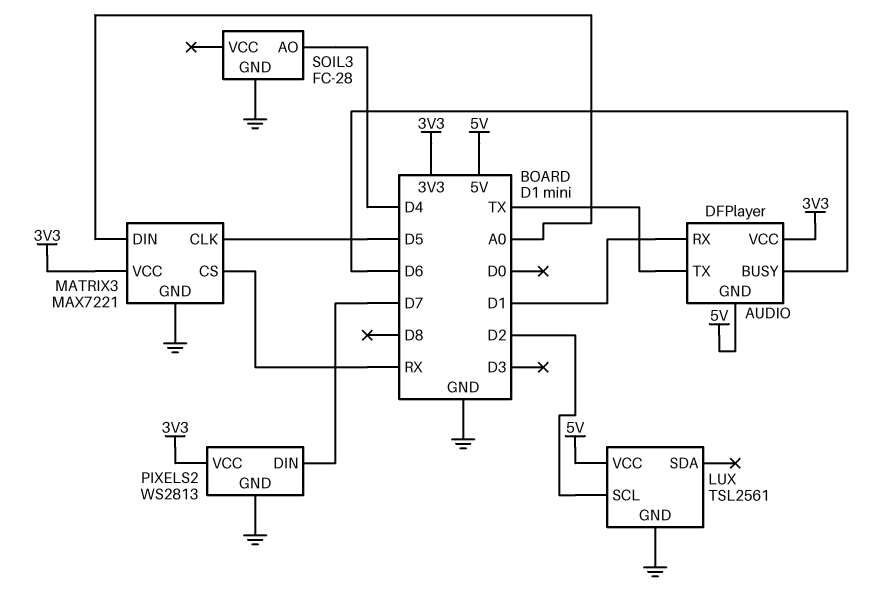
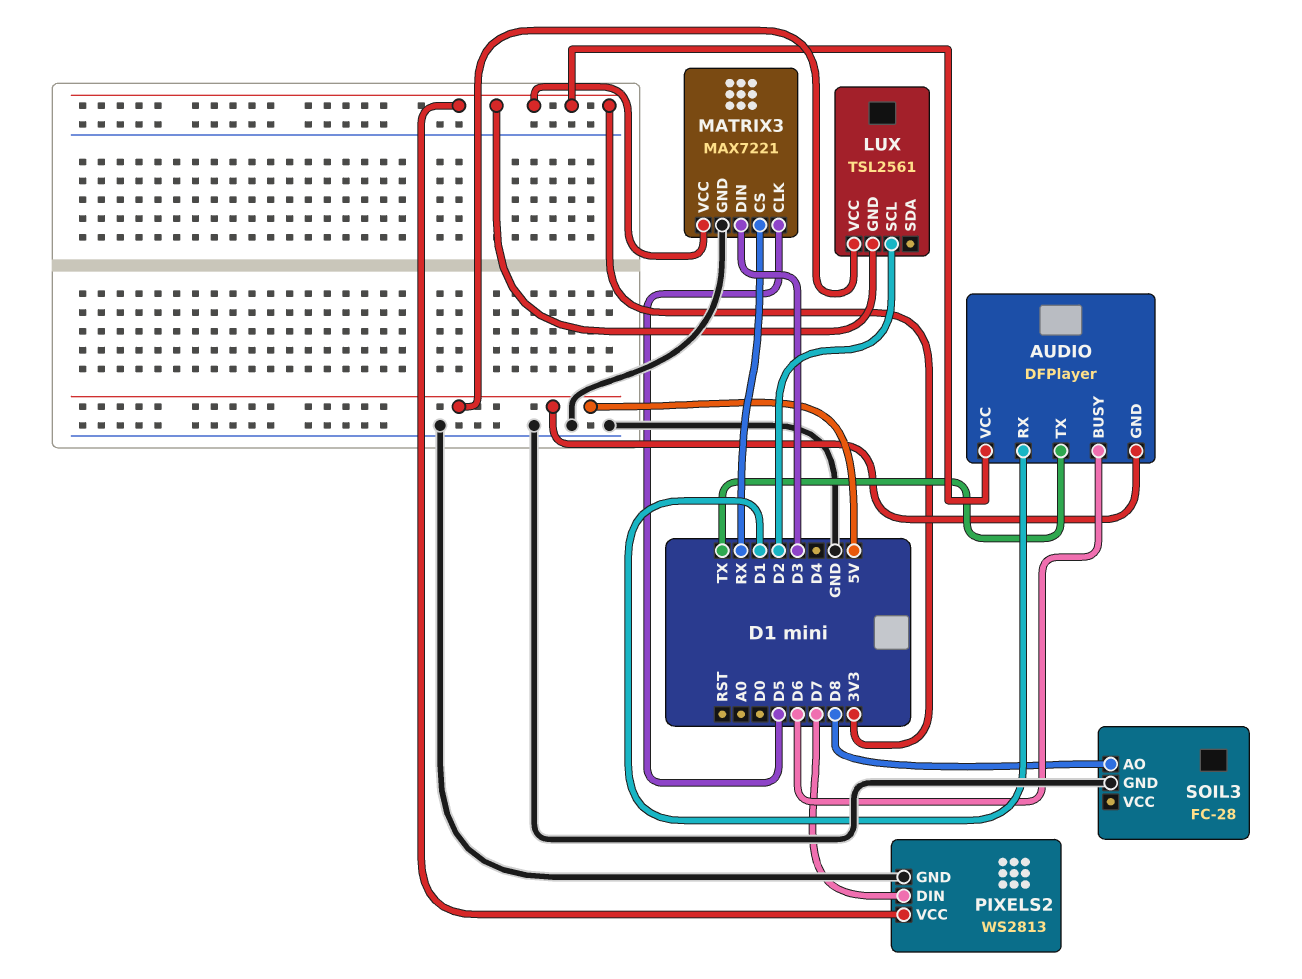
LUX pin GND: GND -> 3V3
MATRIX3 pin DIN: A0 -> D3
SOIL3 pin AO: D4 -> D8

